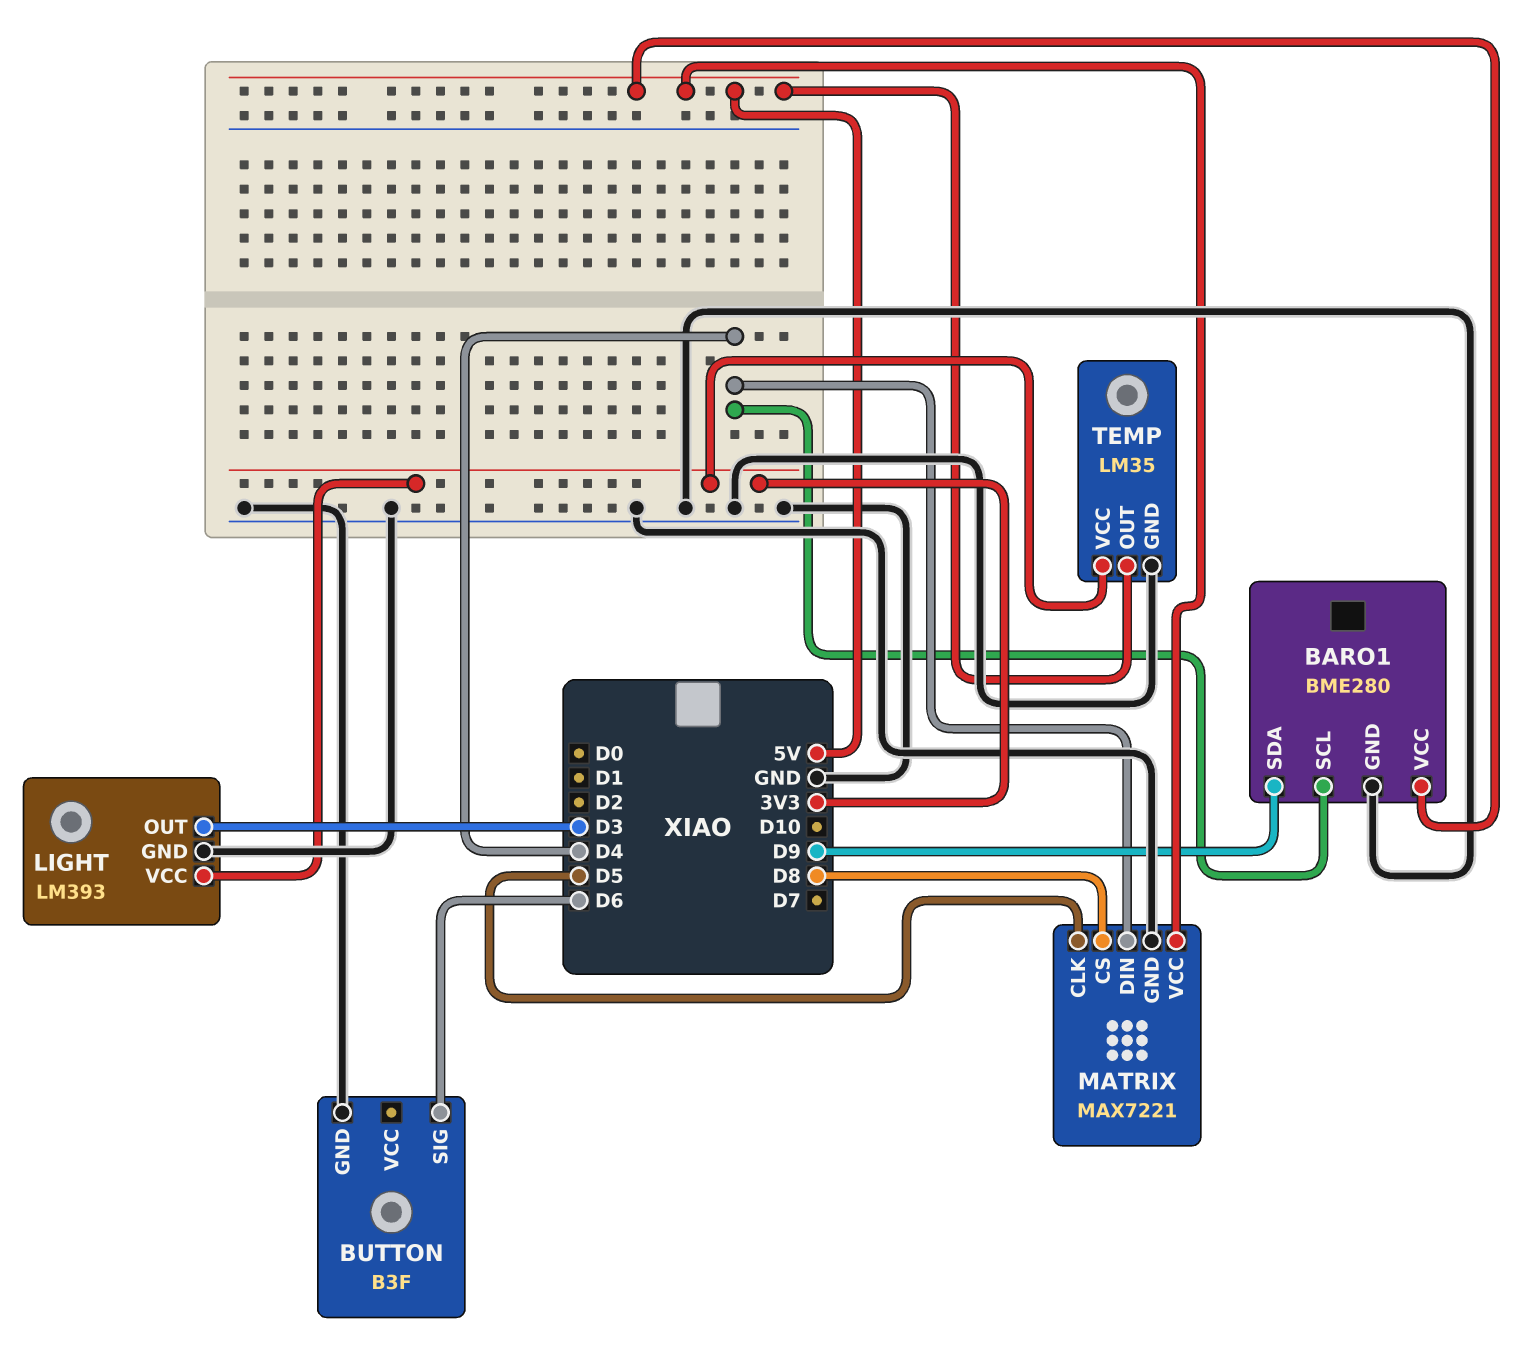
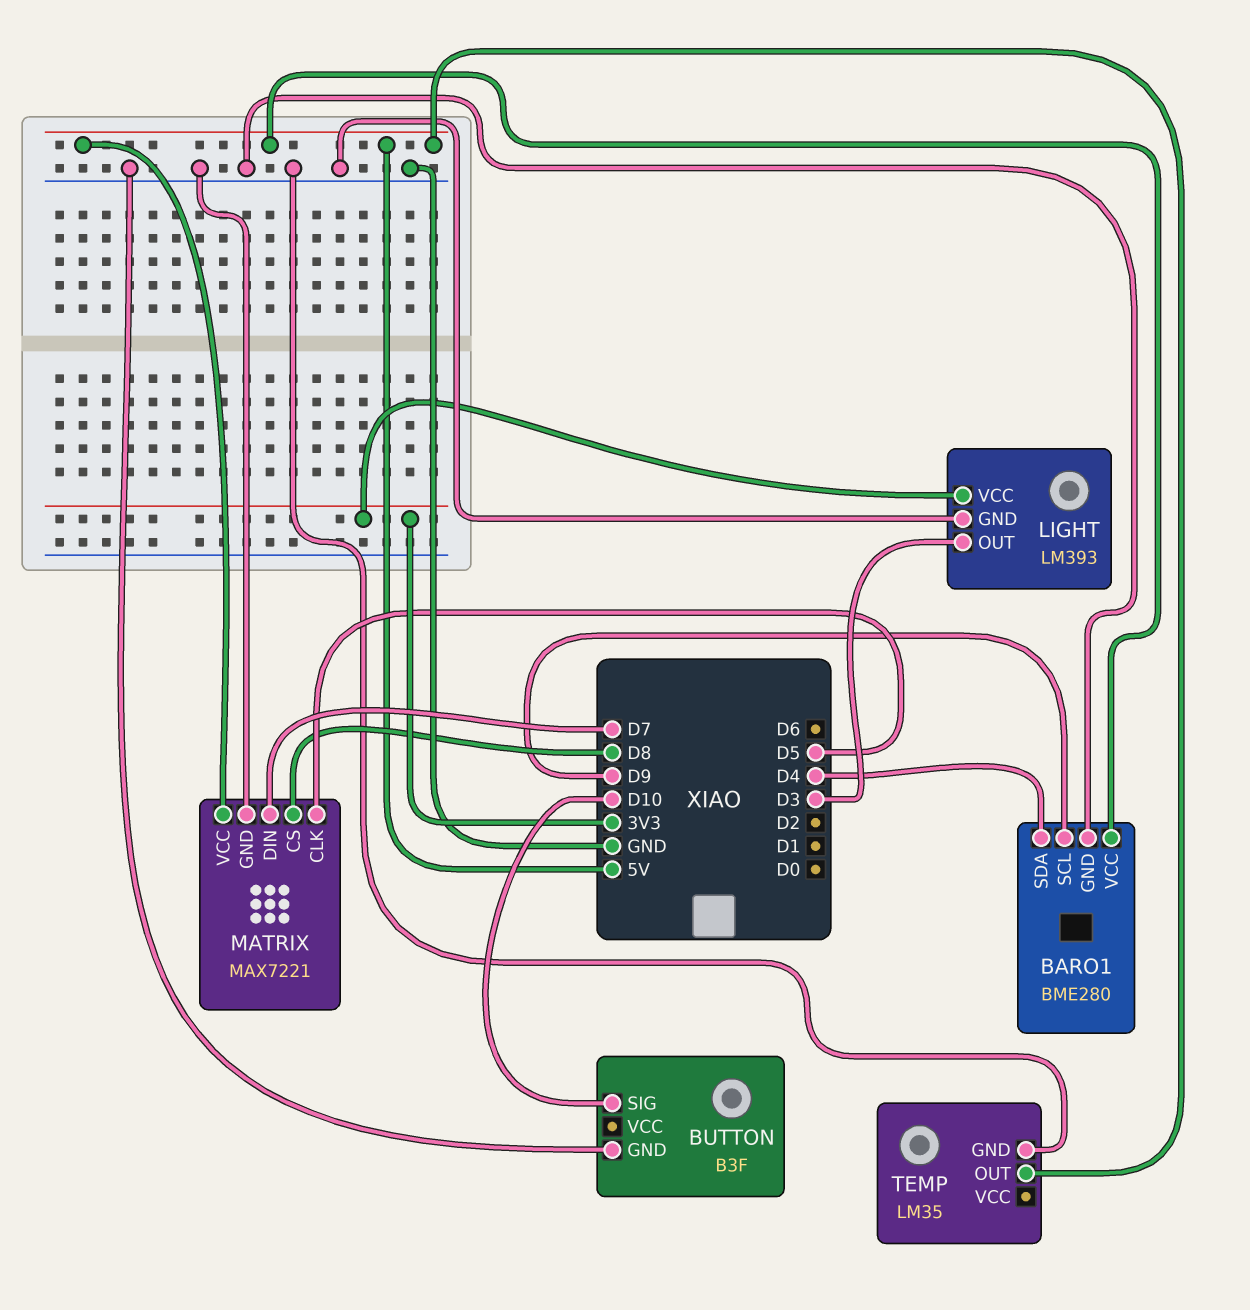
BARO1 pin SCL: D4 -> D9
BARO1 pin SDA: D9 -> D4
BUTTON pin SIG: D6 -> D10
MATRIX pin DIN: D4 -> D7
TEMP pin VCC: 3V3 -> none

